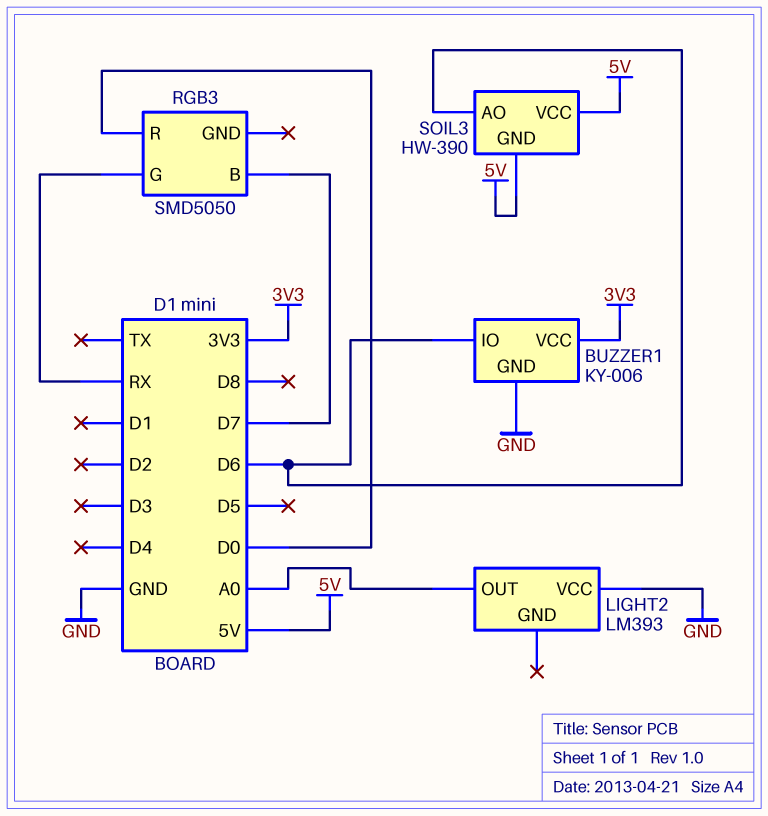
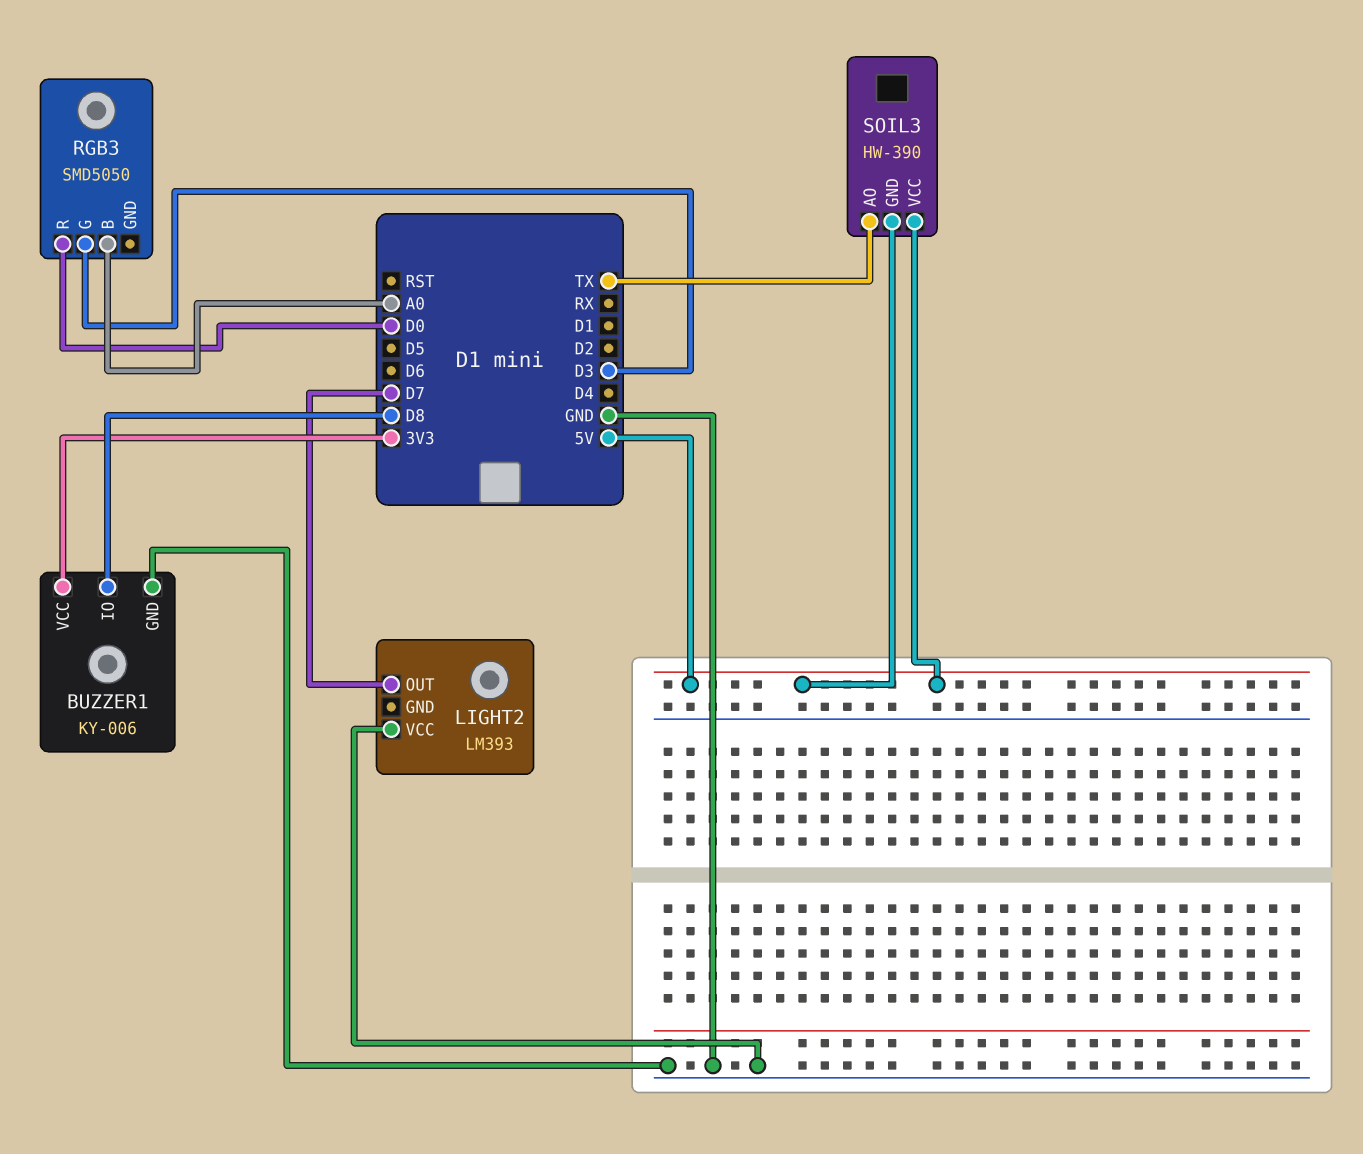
BUZZER1 pin IO: D6 -> D8
LIGHT2 pin OUT: A0 -> D7
RGB3 pin B: D7 -> A0
RGB3 pin G: RX -> D3
SOIL3 pin AO: D6 -> TX

